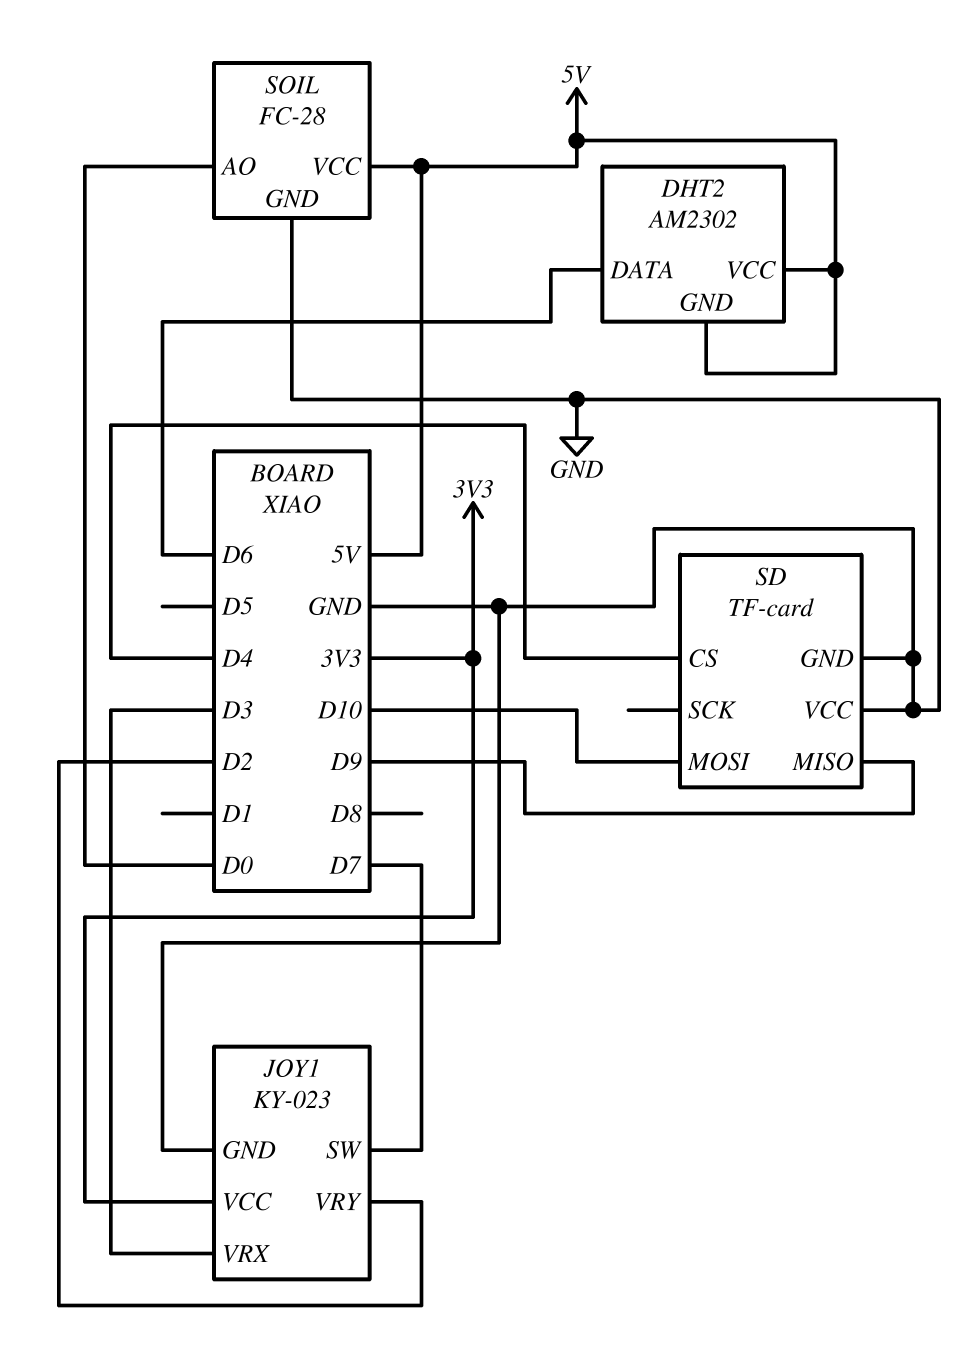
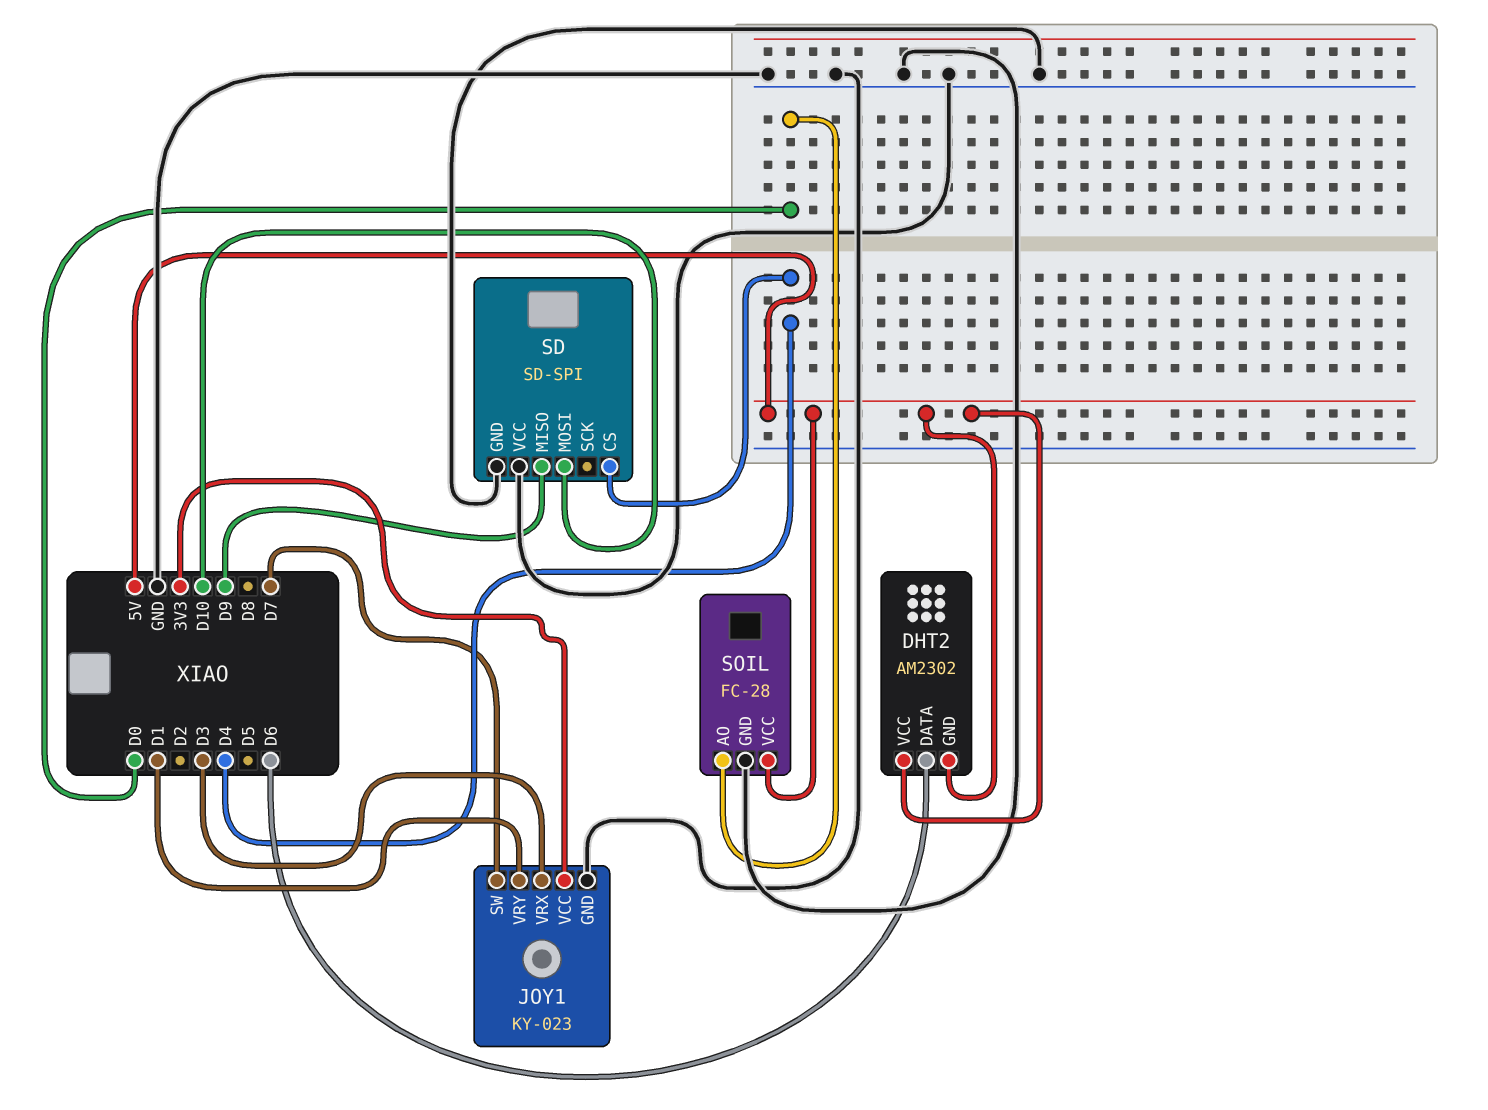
JOY1 pin VRY: D2 -> D1
SD: TF-card -> SD-SPI

